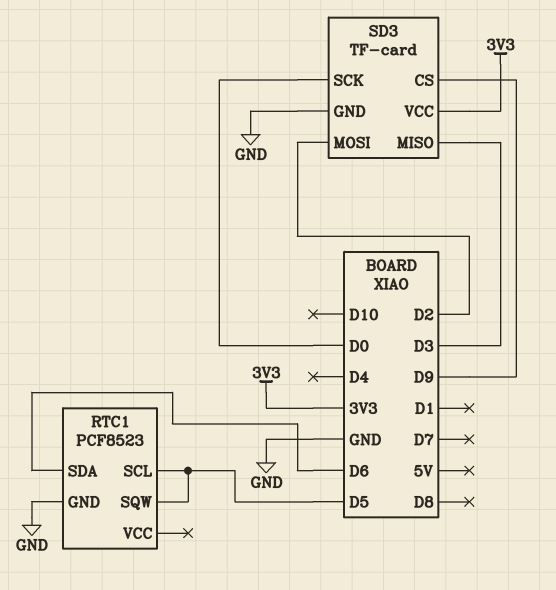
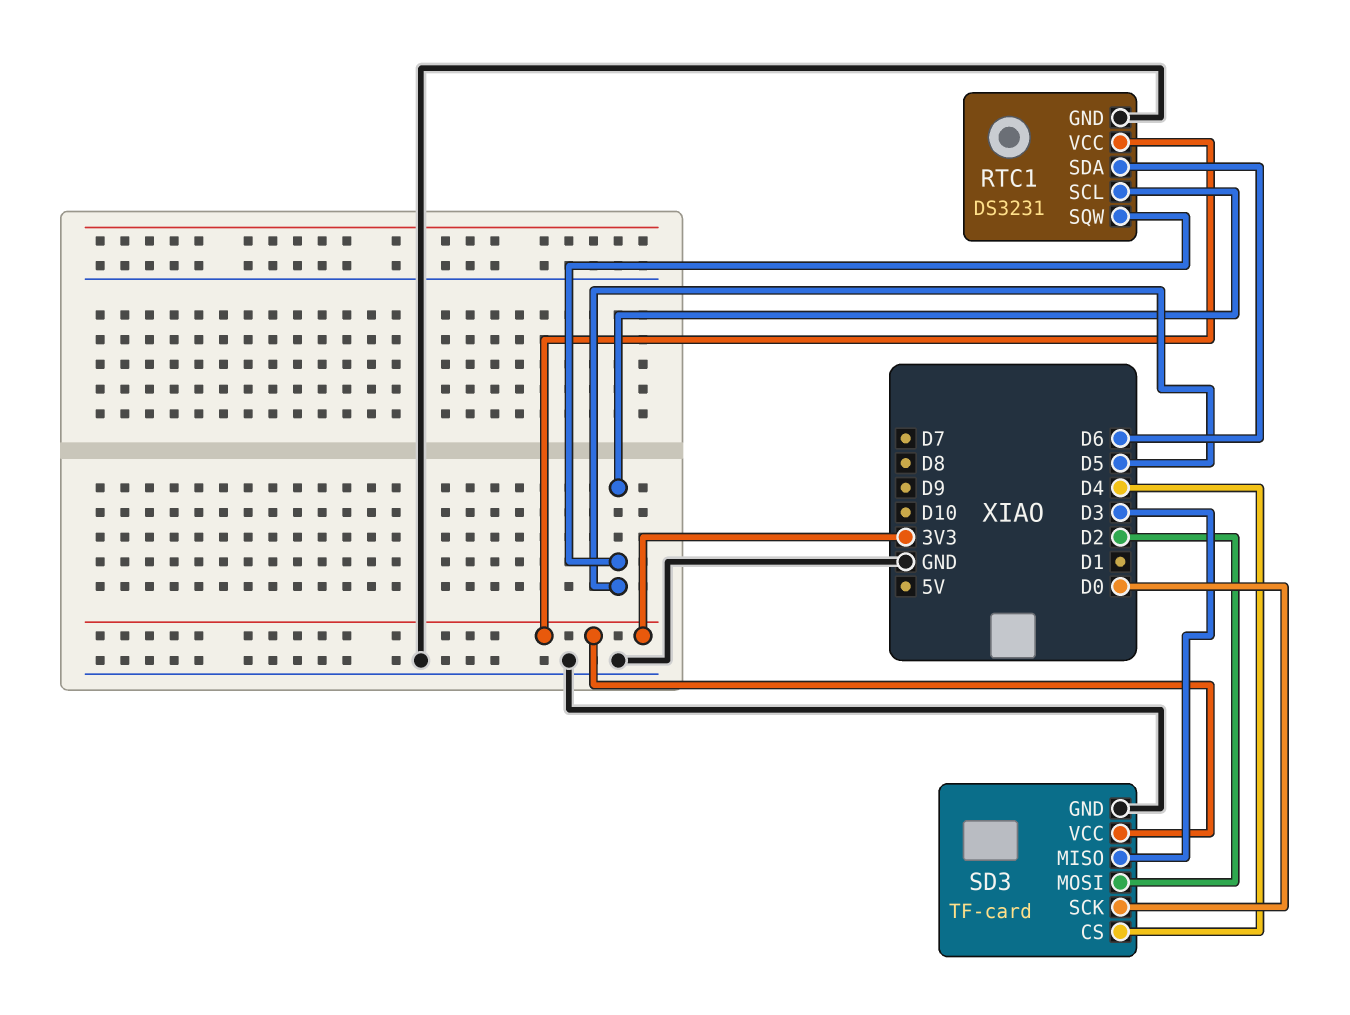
RTC1: PCF8523 -> DS3231
RTC1 pin VCC: none -> 3V3
SD3 pin CS: D9 -> D4

